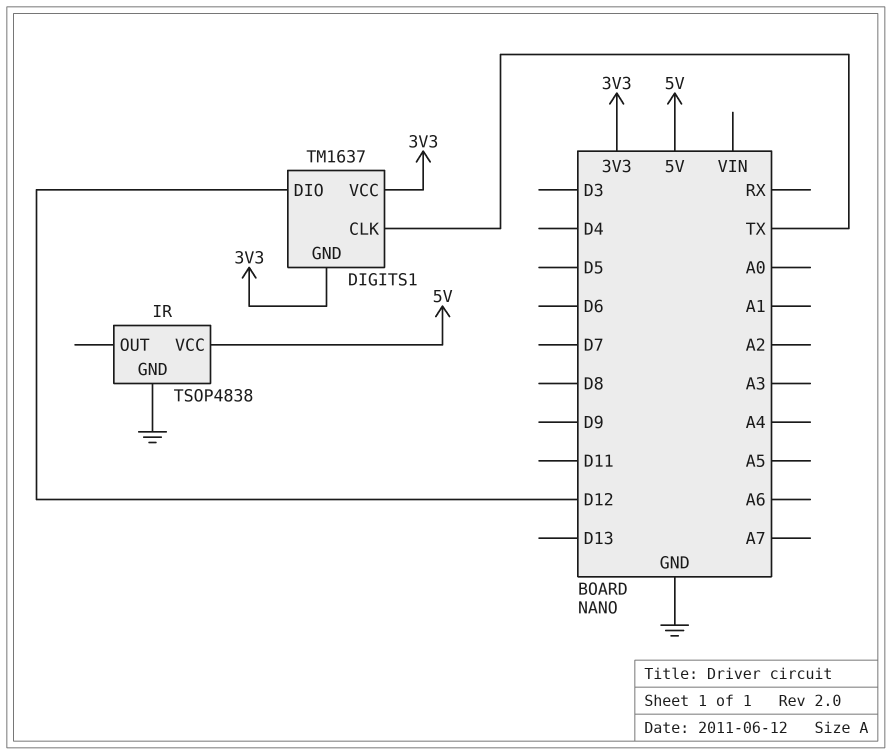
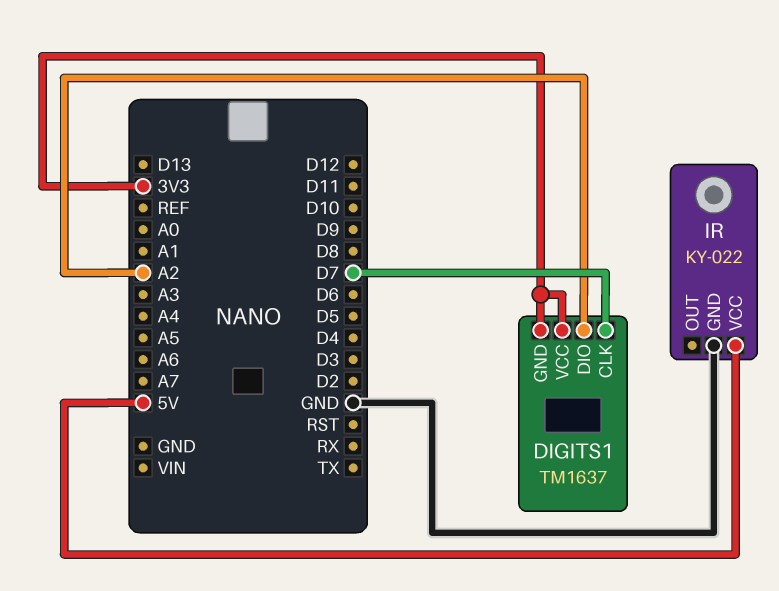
DIGITS1 pin CLK: TX -> D7
DIGITS1 pin DIO: D12 -> A2
IR: TSOP4838 -> KY-022

